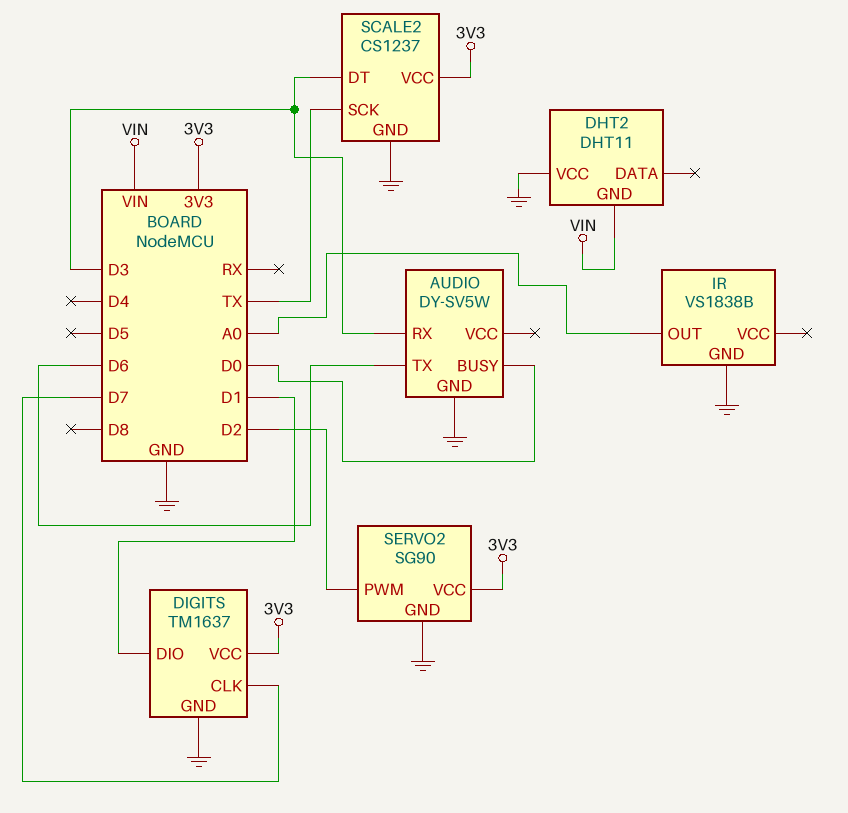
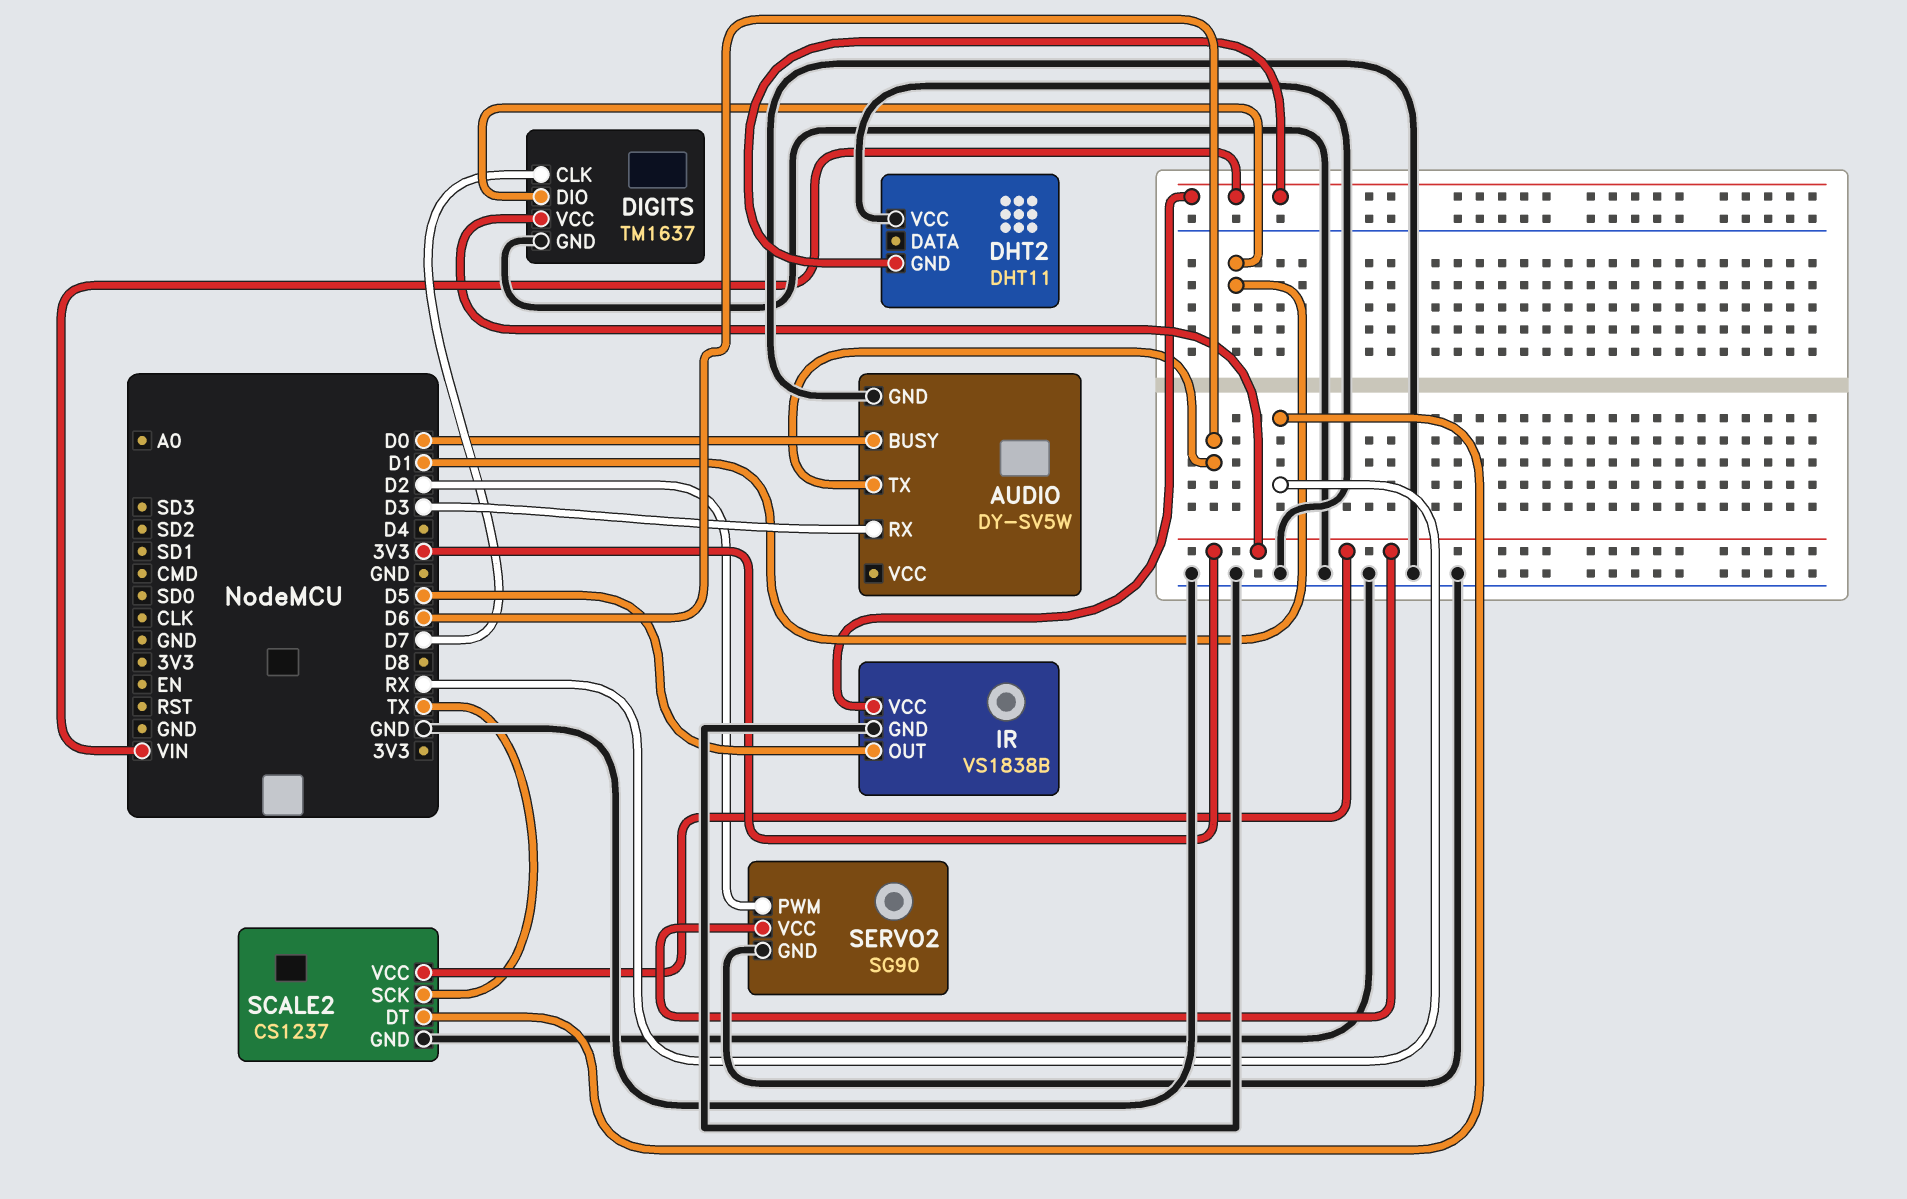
IR pin OUT: A0 -> D5
IR pin VCC: none -> VIN
SCALE2 pin DT: D3 -> RX

